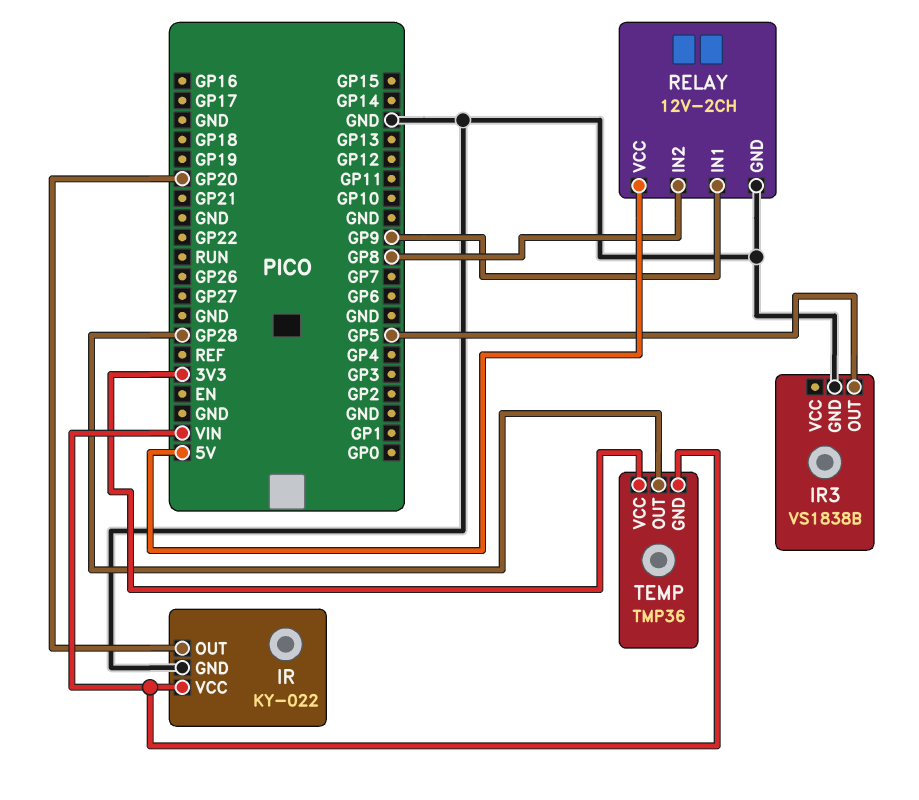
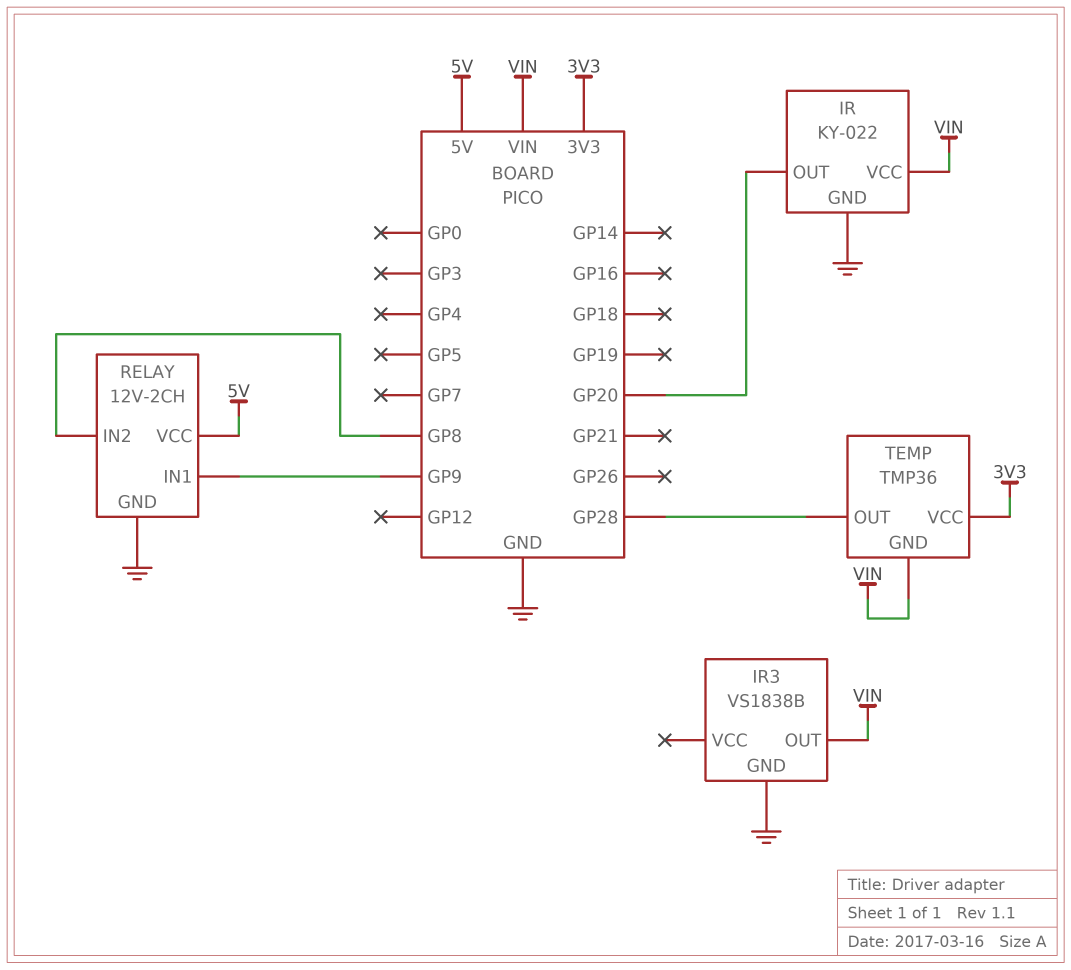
IR3 pin OUT: GP5 -> VIN

